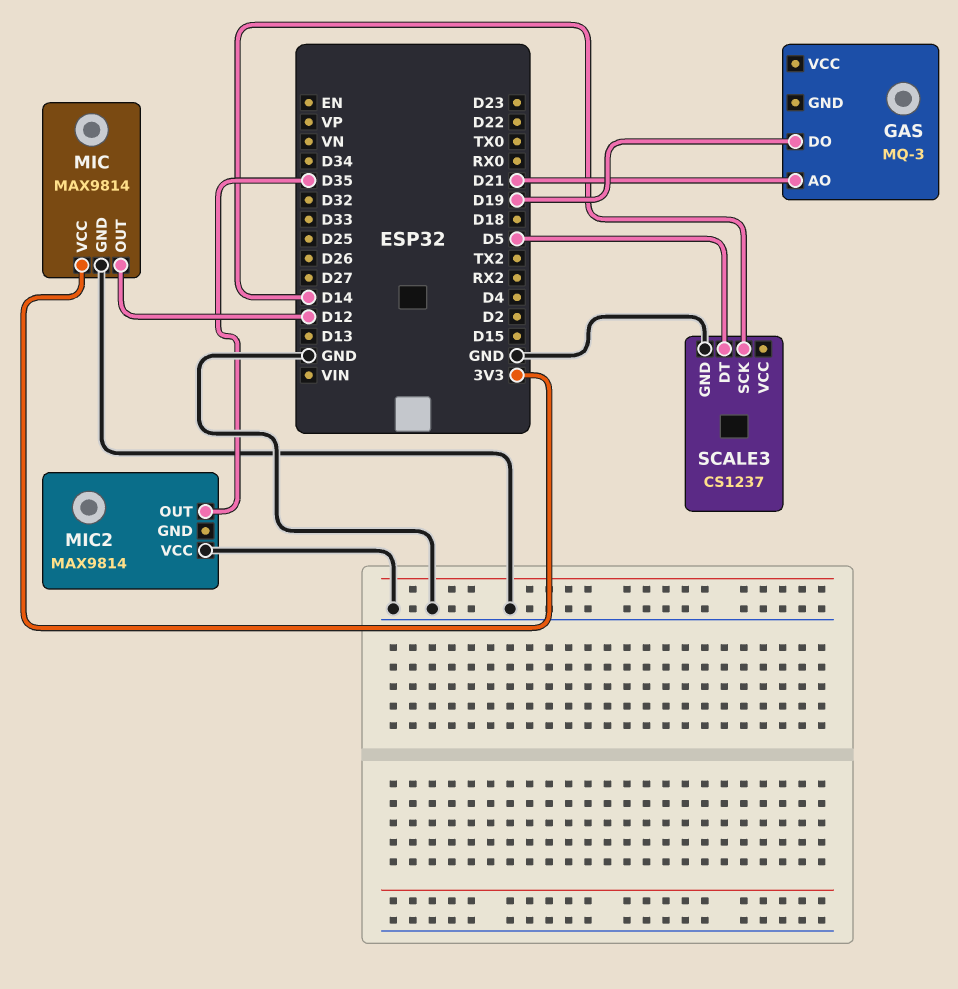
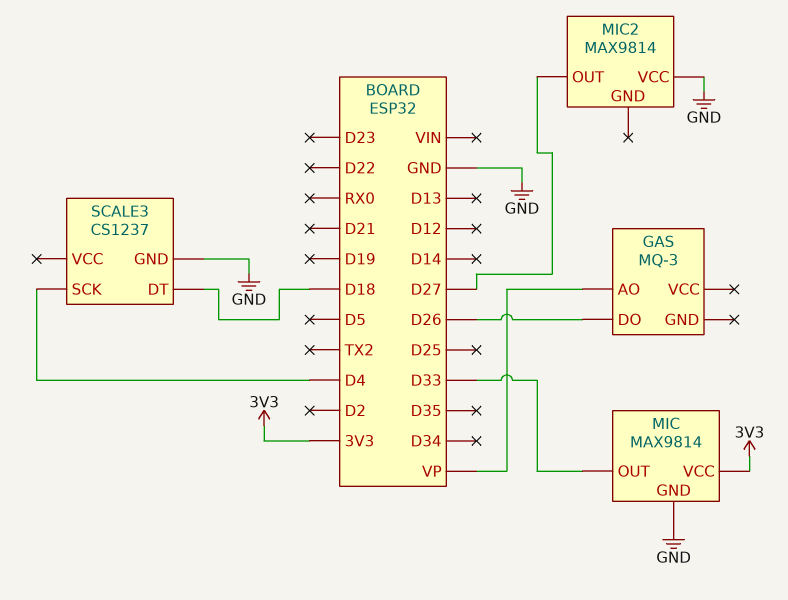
GAS pin AO: D21 -> VP
GAS pin DO: D19 -> D26
MIC pin OUT: D12 -> D33
MIC2 pin OUT: D35 -> D27
SCALE3 pin DT: D5 -> D18
SCALE3 pin SCK: D14 -> D4

